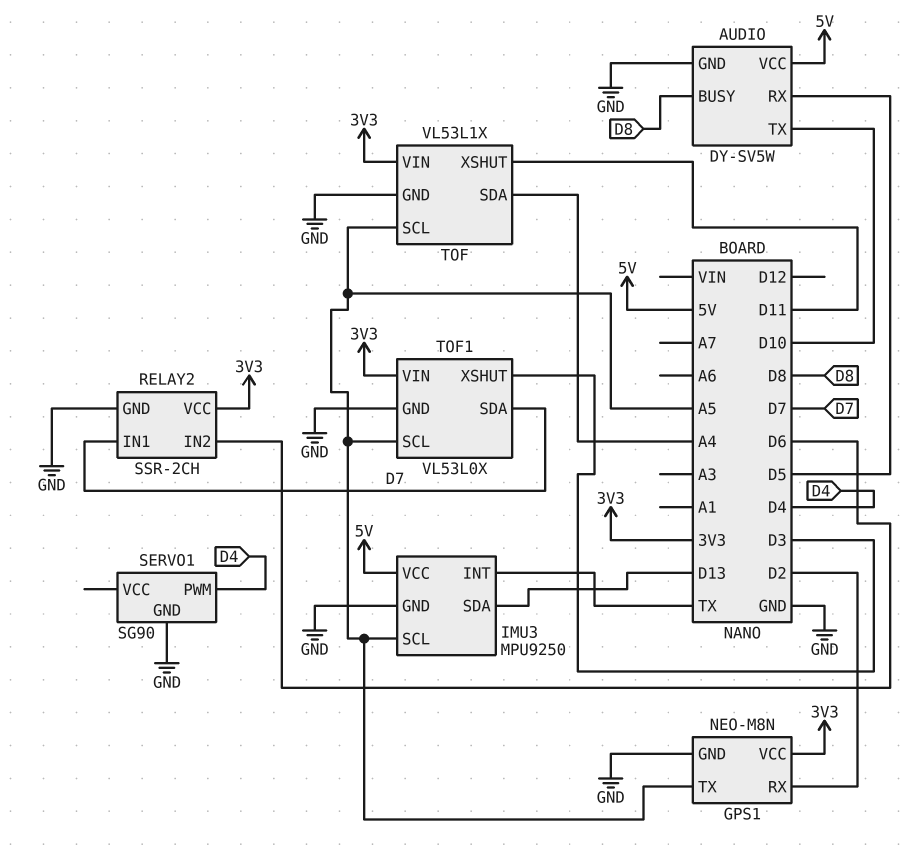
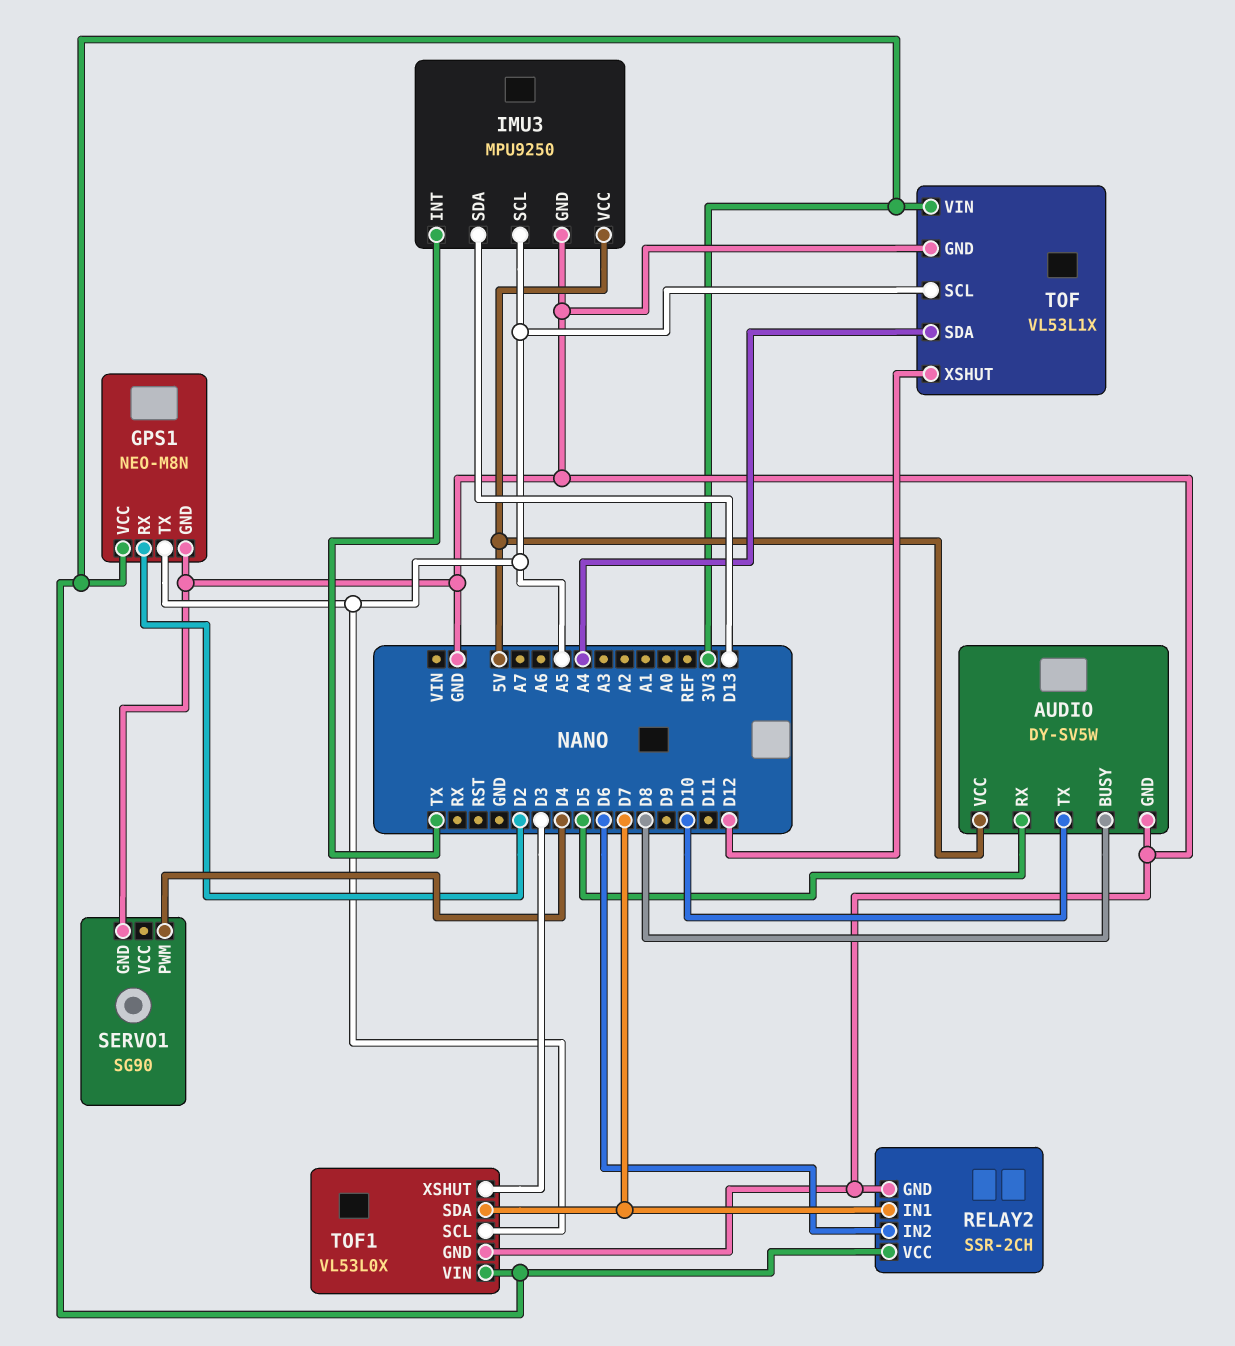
TOF pin XSHUT: D11 -> D12

